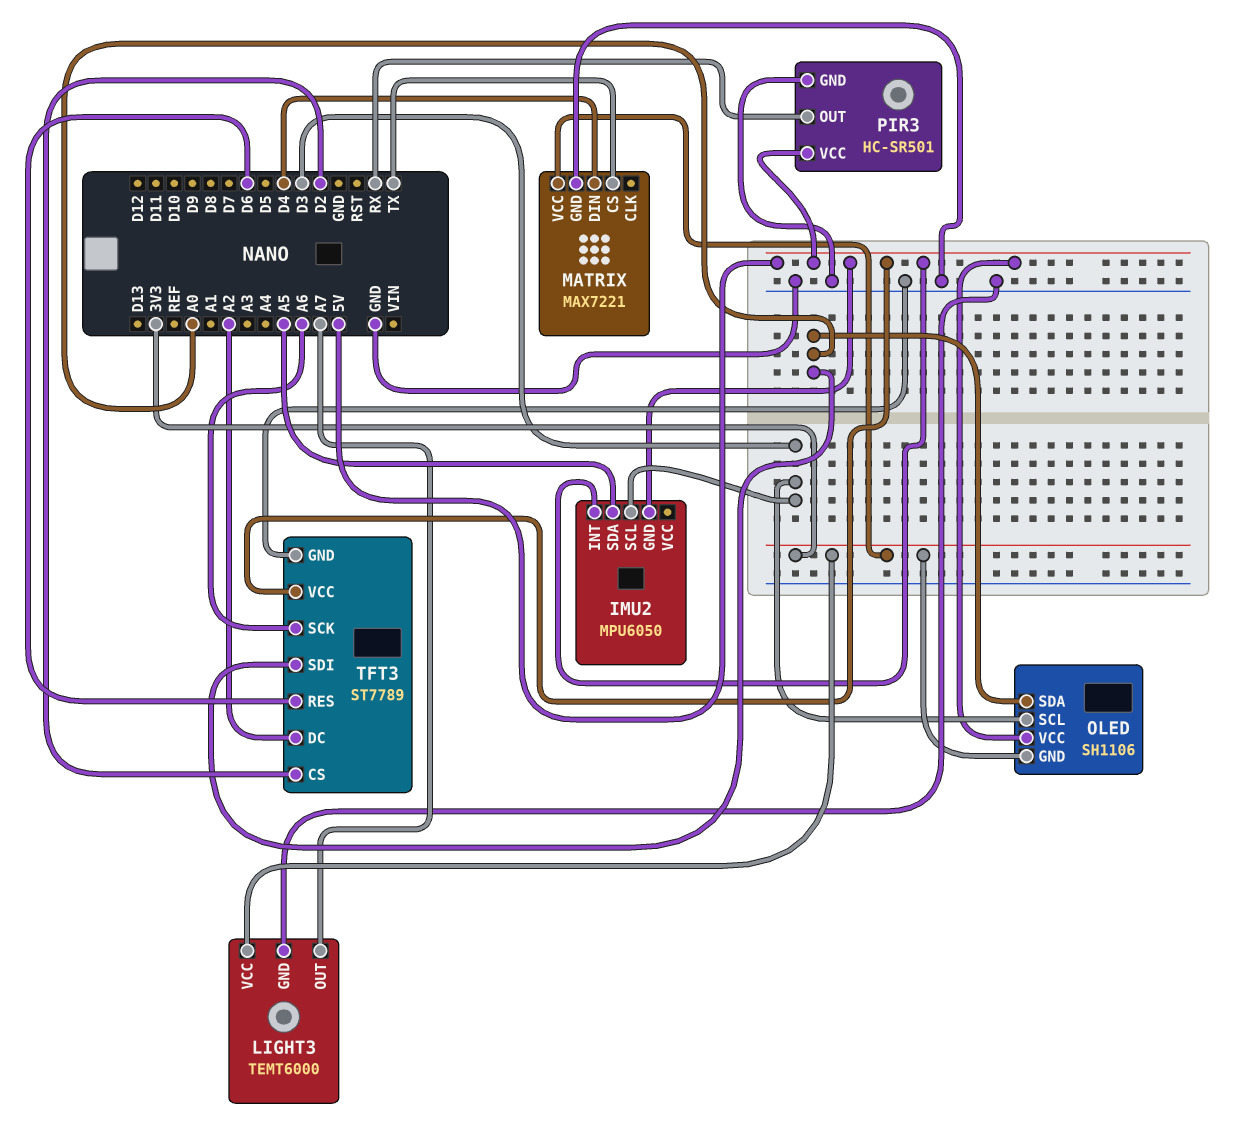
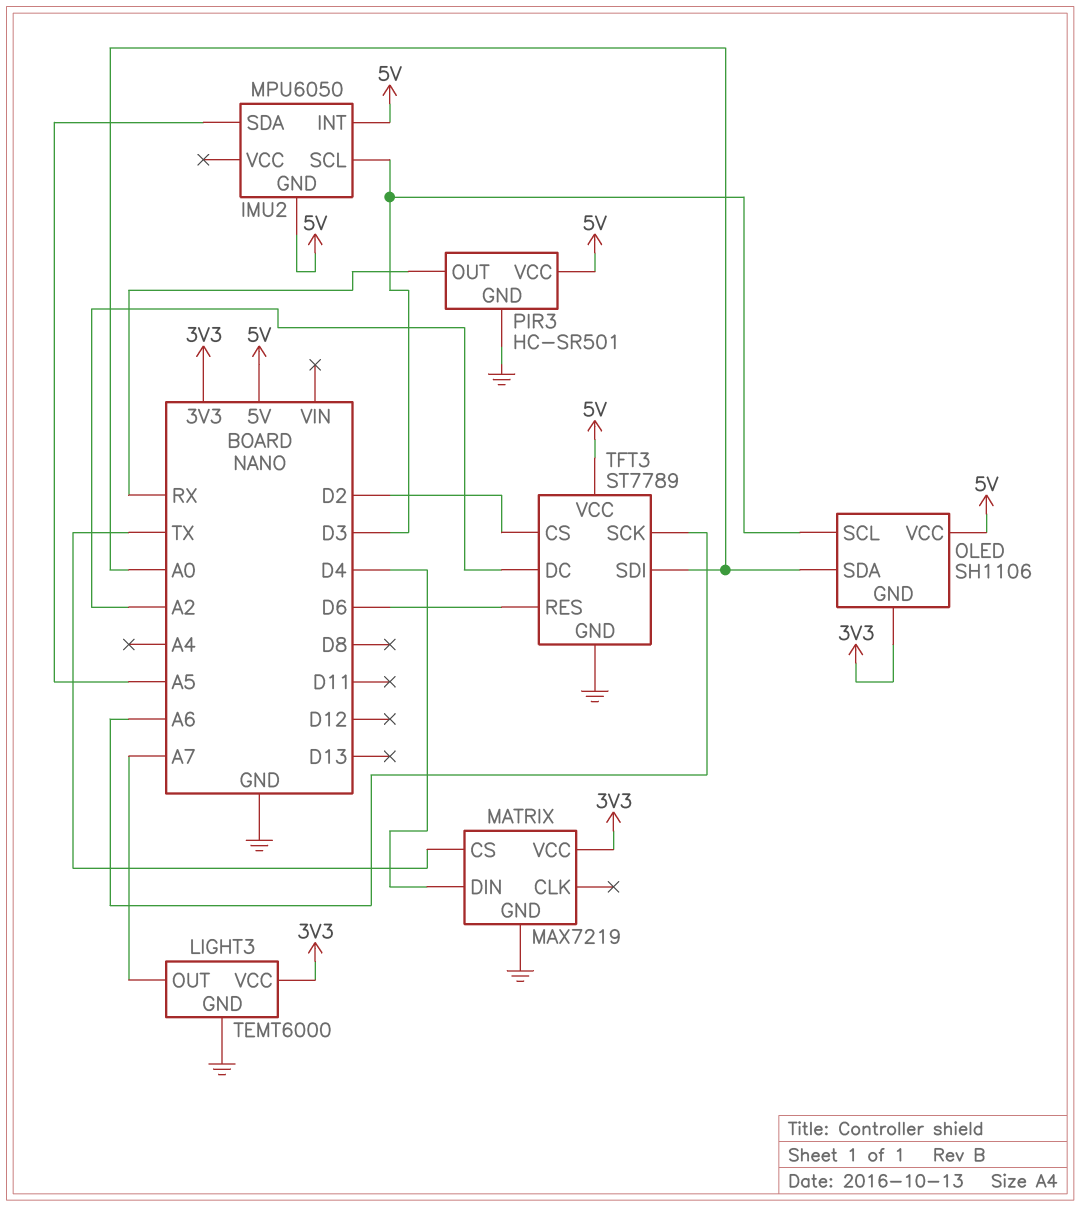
MATRIX: MAX7221 -> MAX7219

